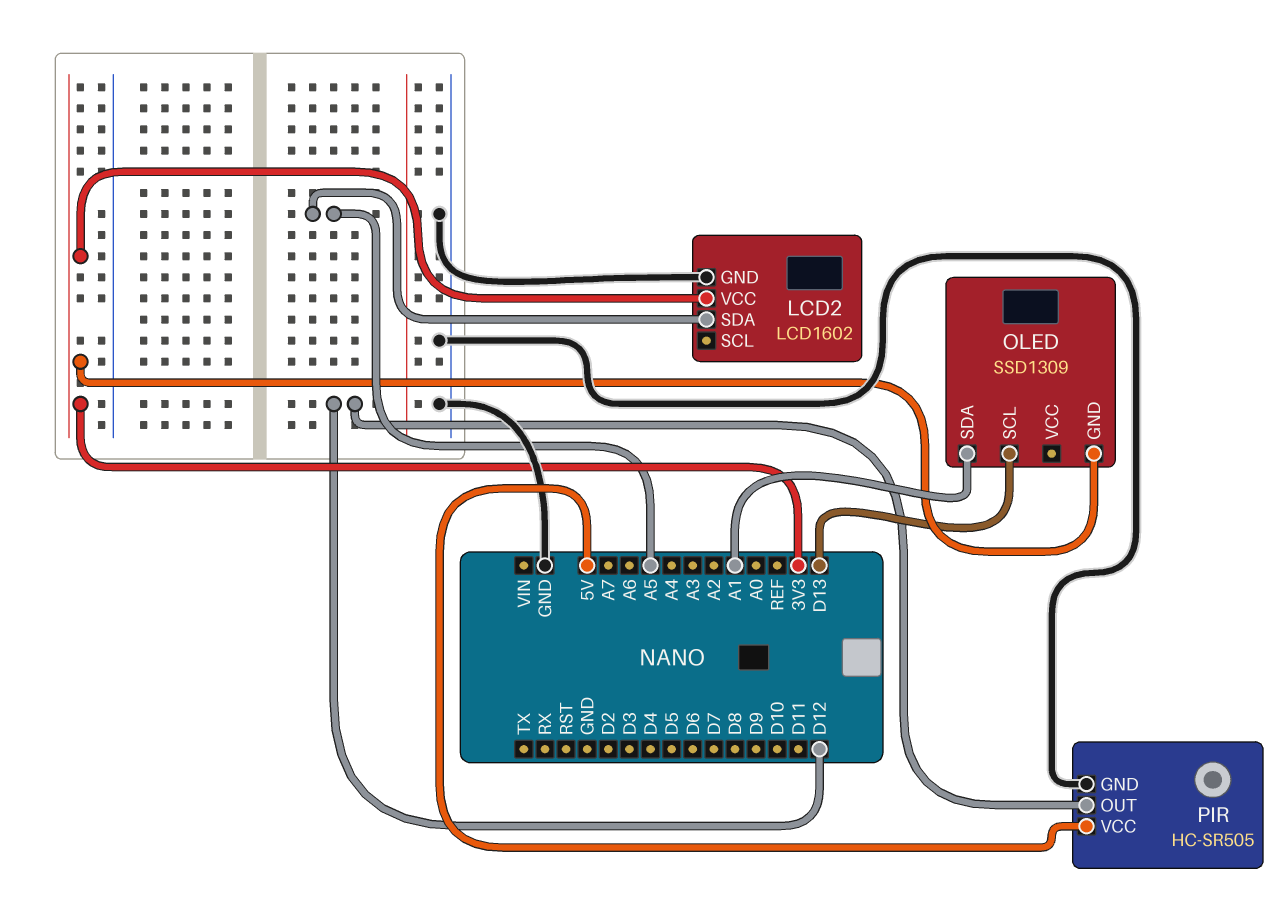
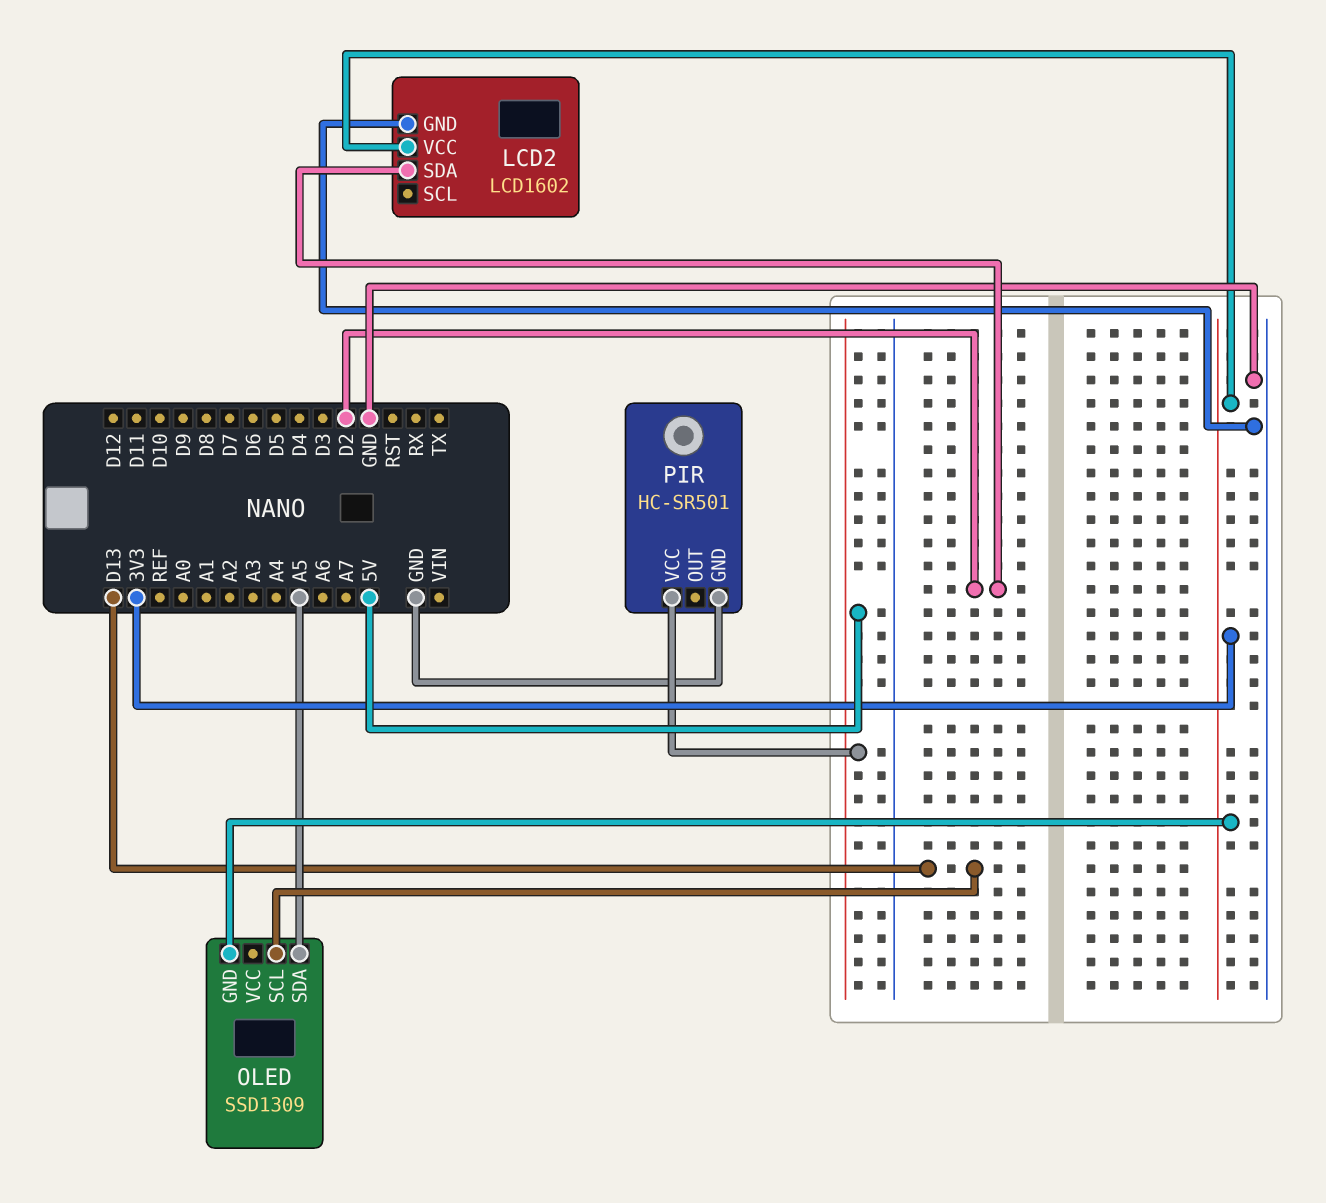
LCD2 pin SDA: A5 -> D2
OLED pin SDA: A1 -> A5
PIR: HC-SR505 -> HC-SR501
PIR pin OUT: D12 -> none

